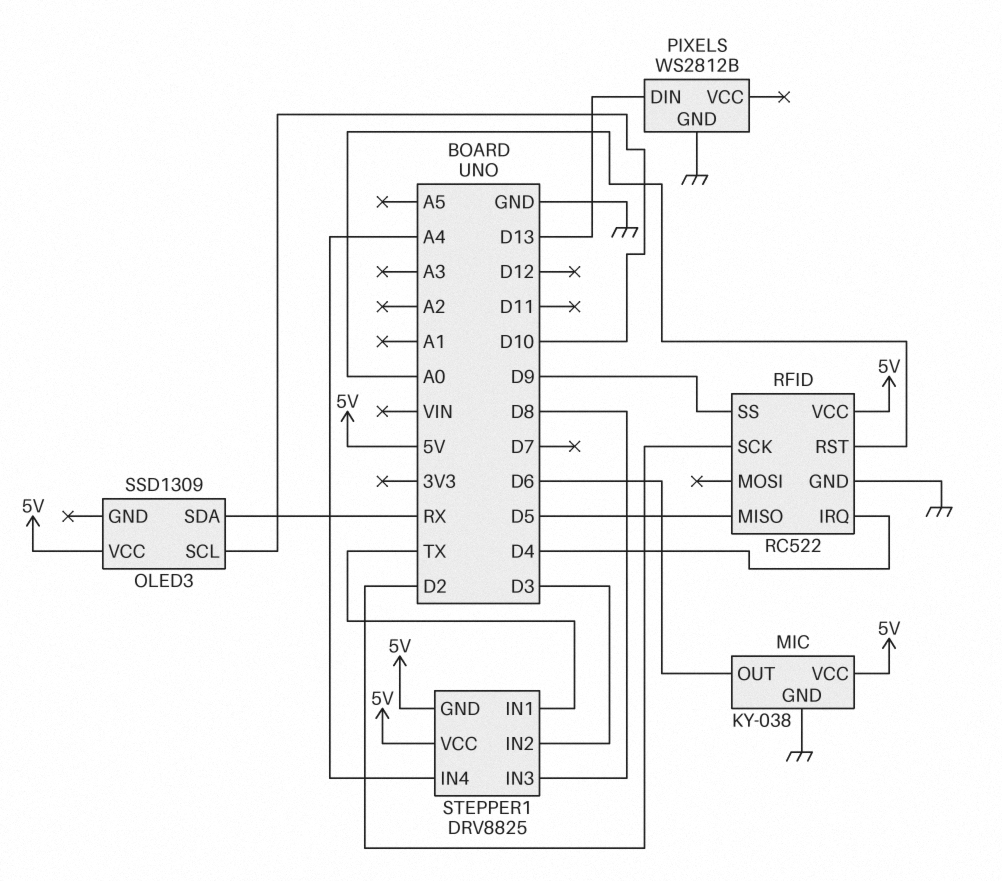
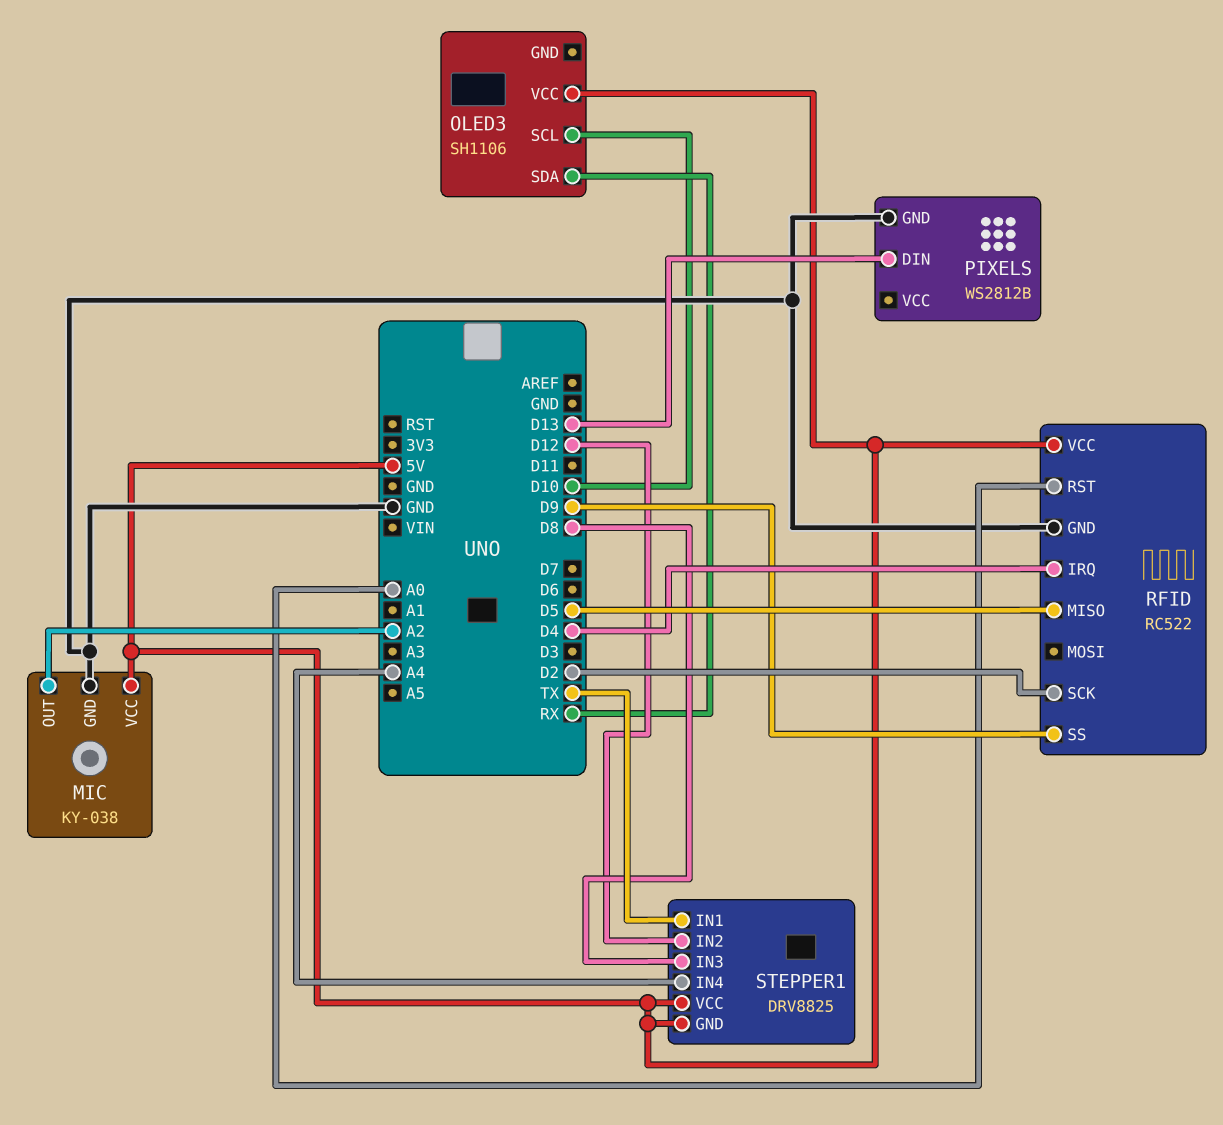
MIC pin OUT: D6 -> A2
OLED3: SSD1309 -> SH1106
STEPPER1 pin IN2: D3 -> D12

